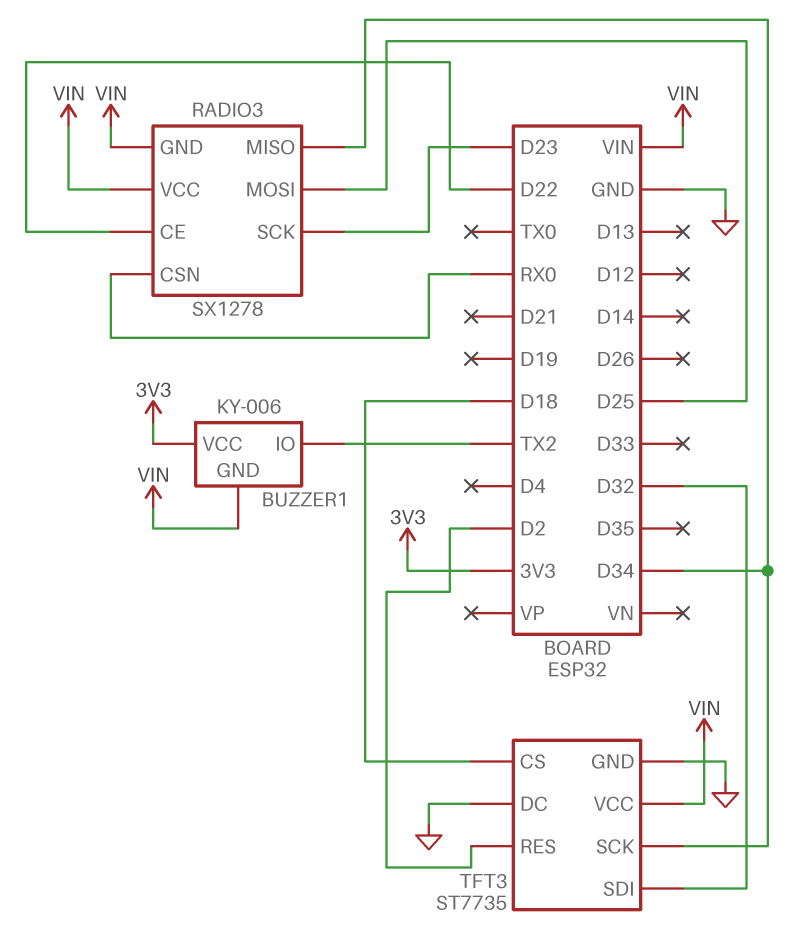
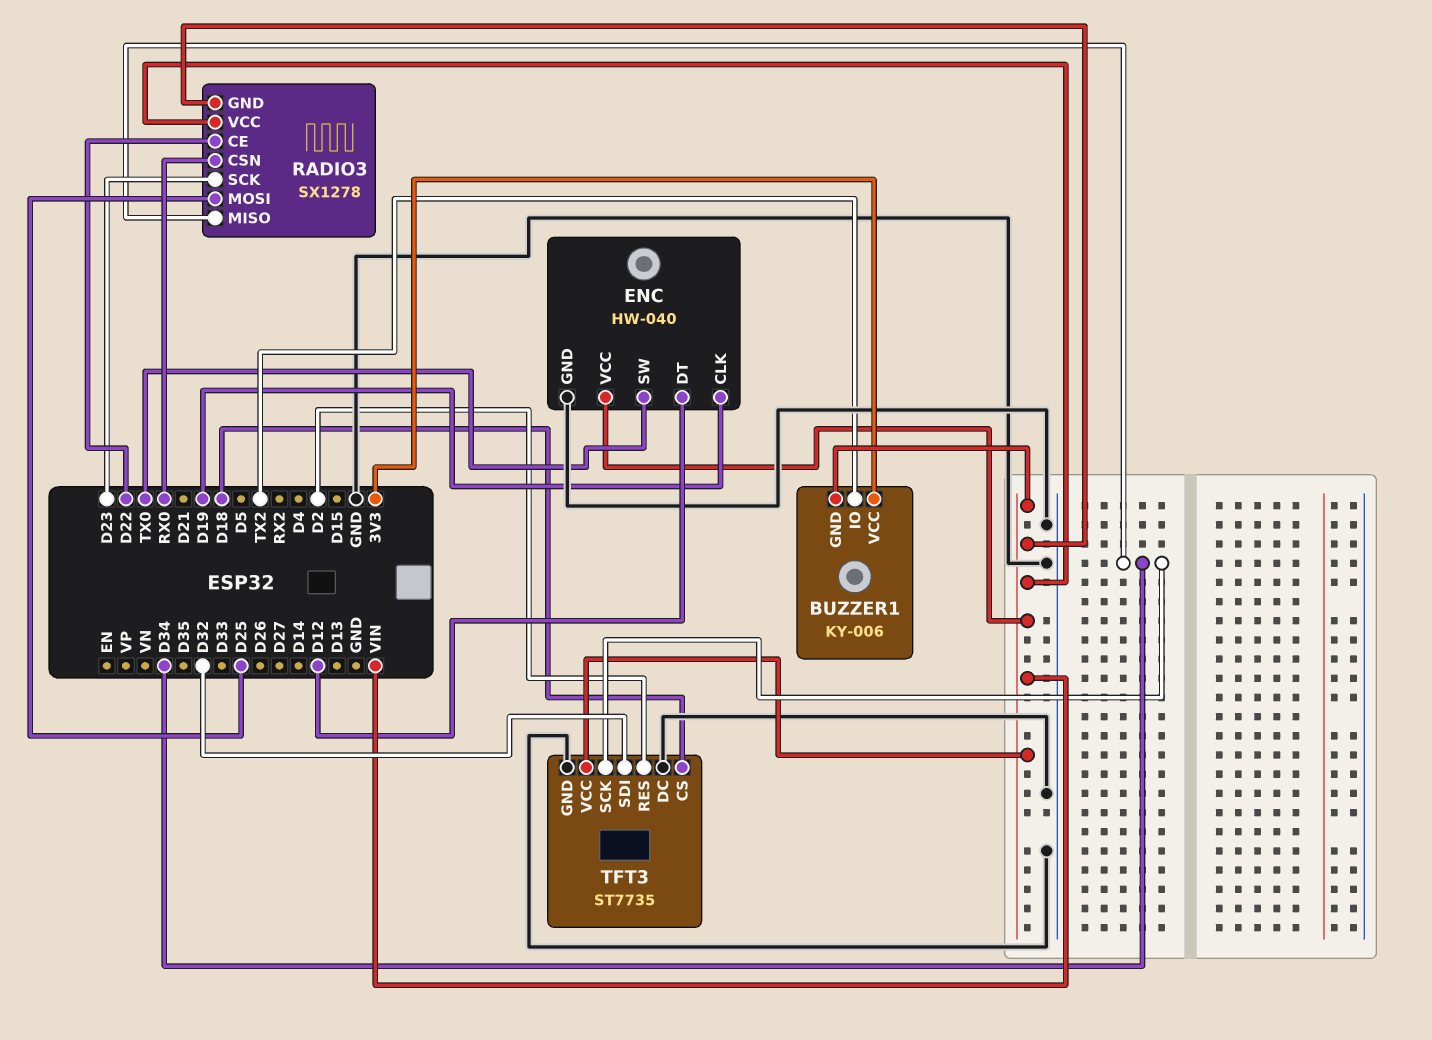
ENC: none -> HW-040
ENC pin CLK: none -> D19
ENC pin DT: none -> D12
ENC pin GND: none -> GND
ENC pin SW: none -> TX0
ENC pin VCC: none -> VIN

